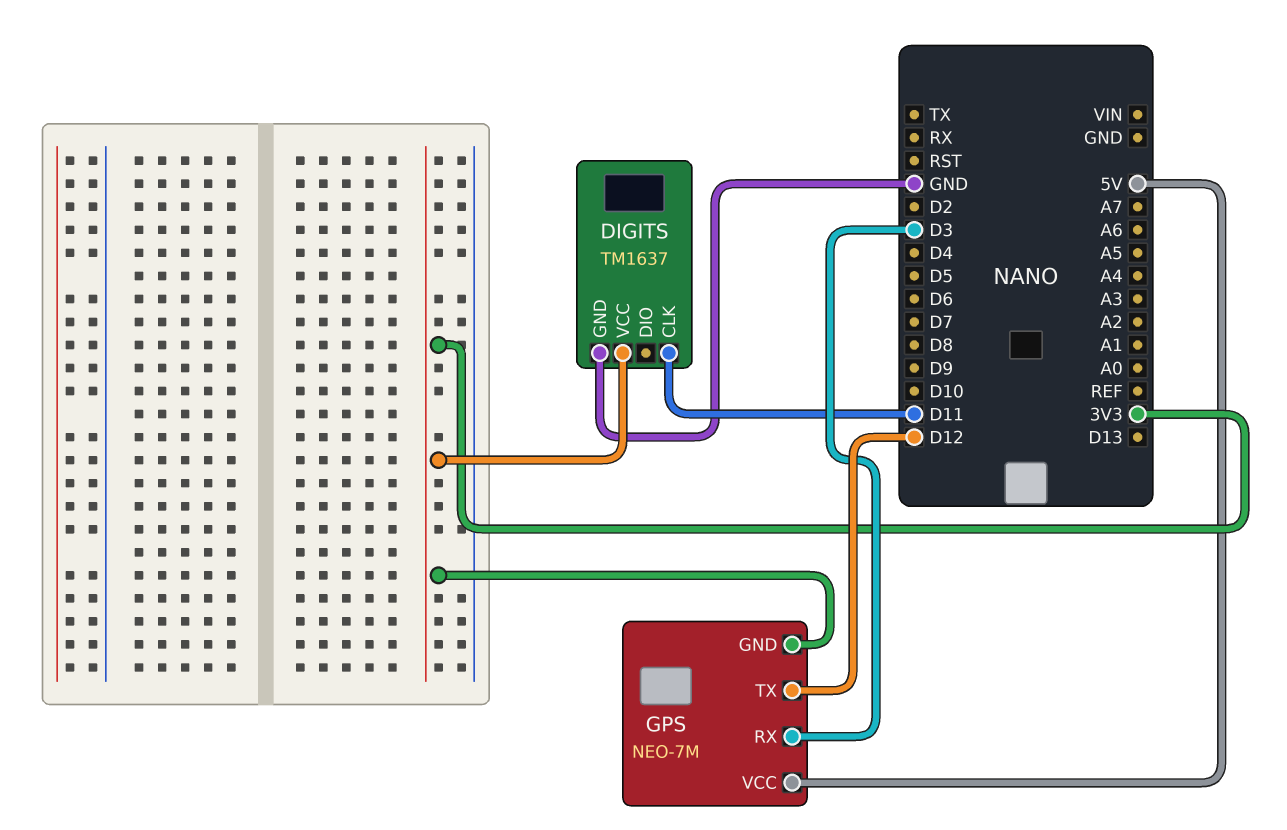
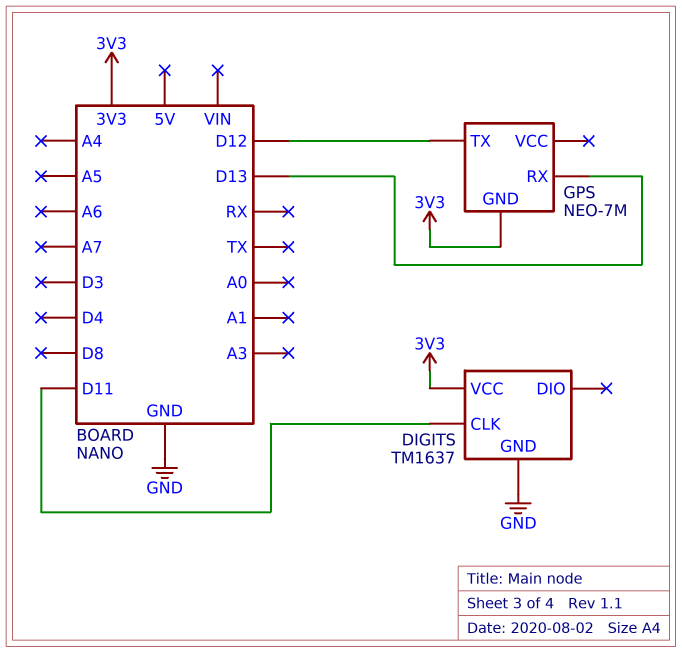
GPS pin RX: D3 -> D13
GPS pin VCC: 5V -> none

